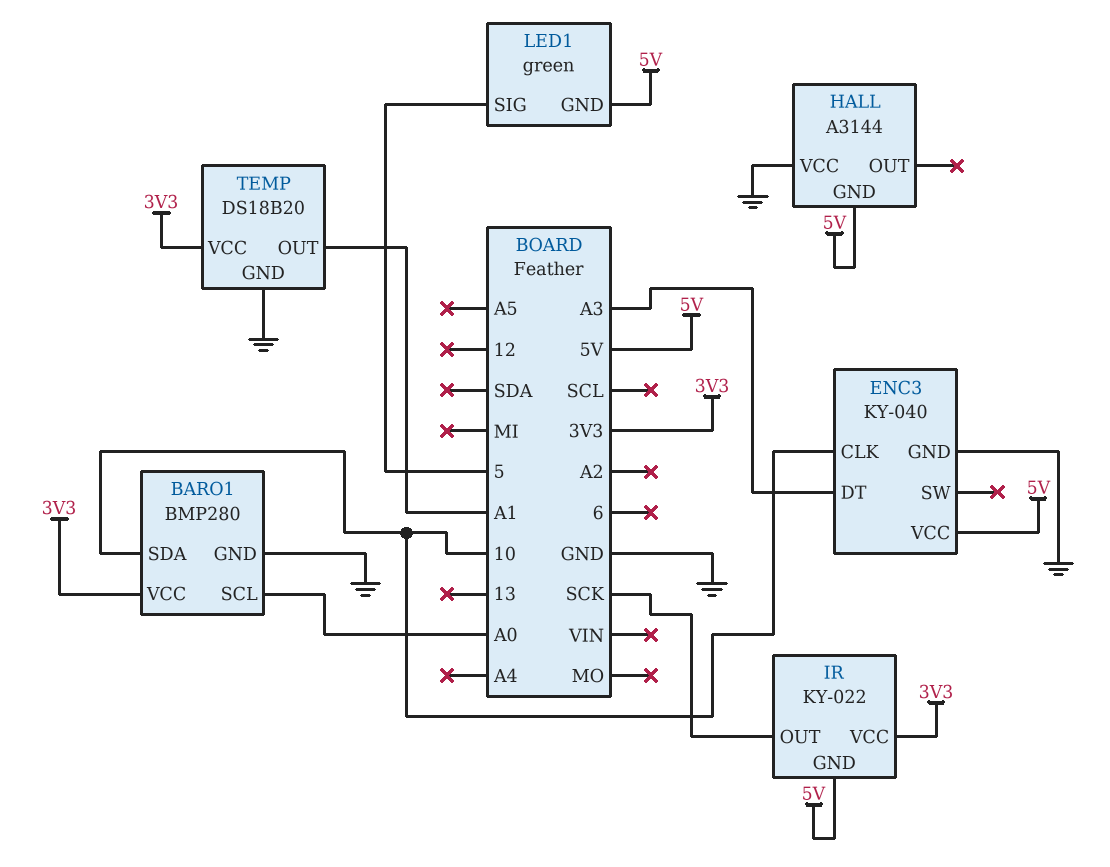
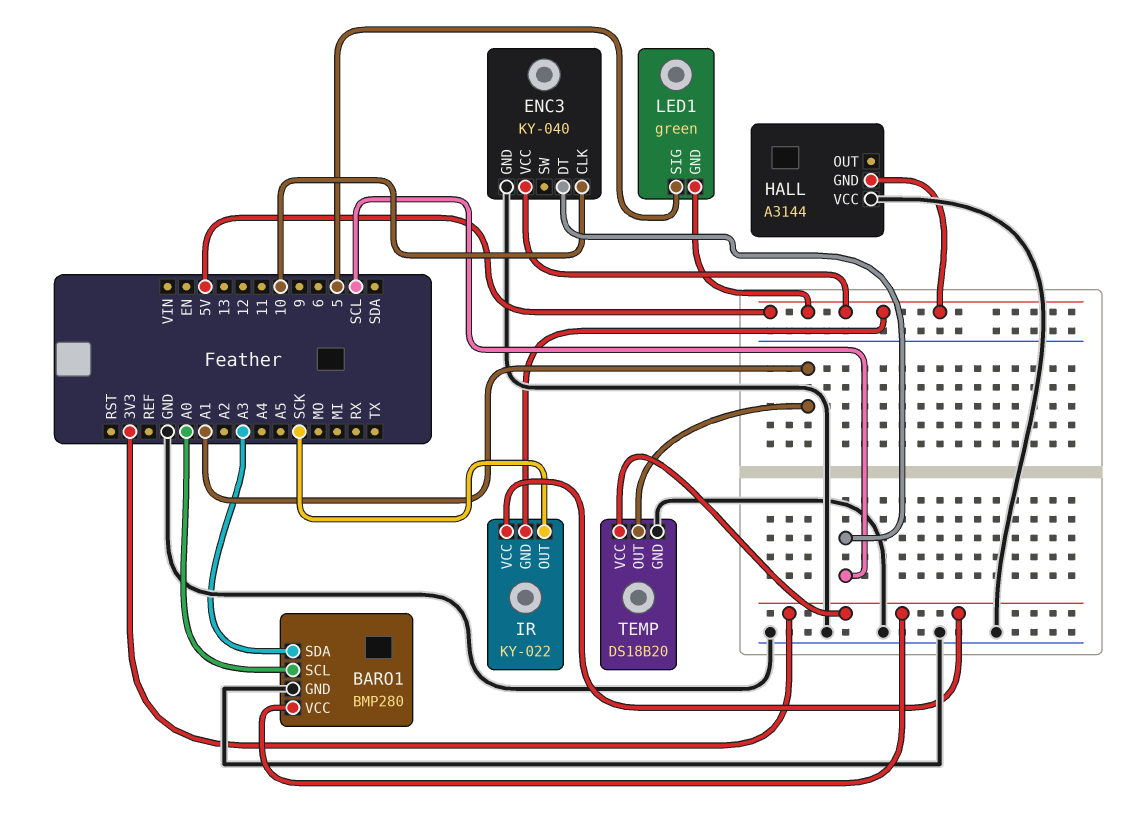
BARO1 pin SDA: 10 -> A3
ENC3 pin DT: A3 -> SCL

